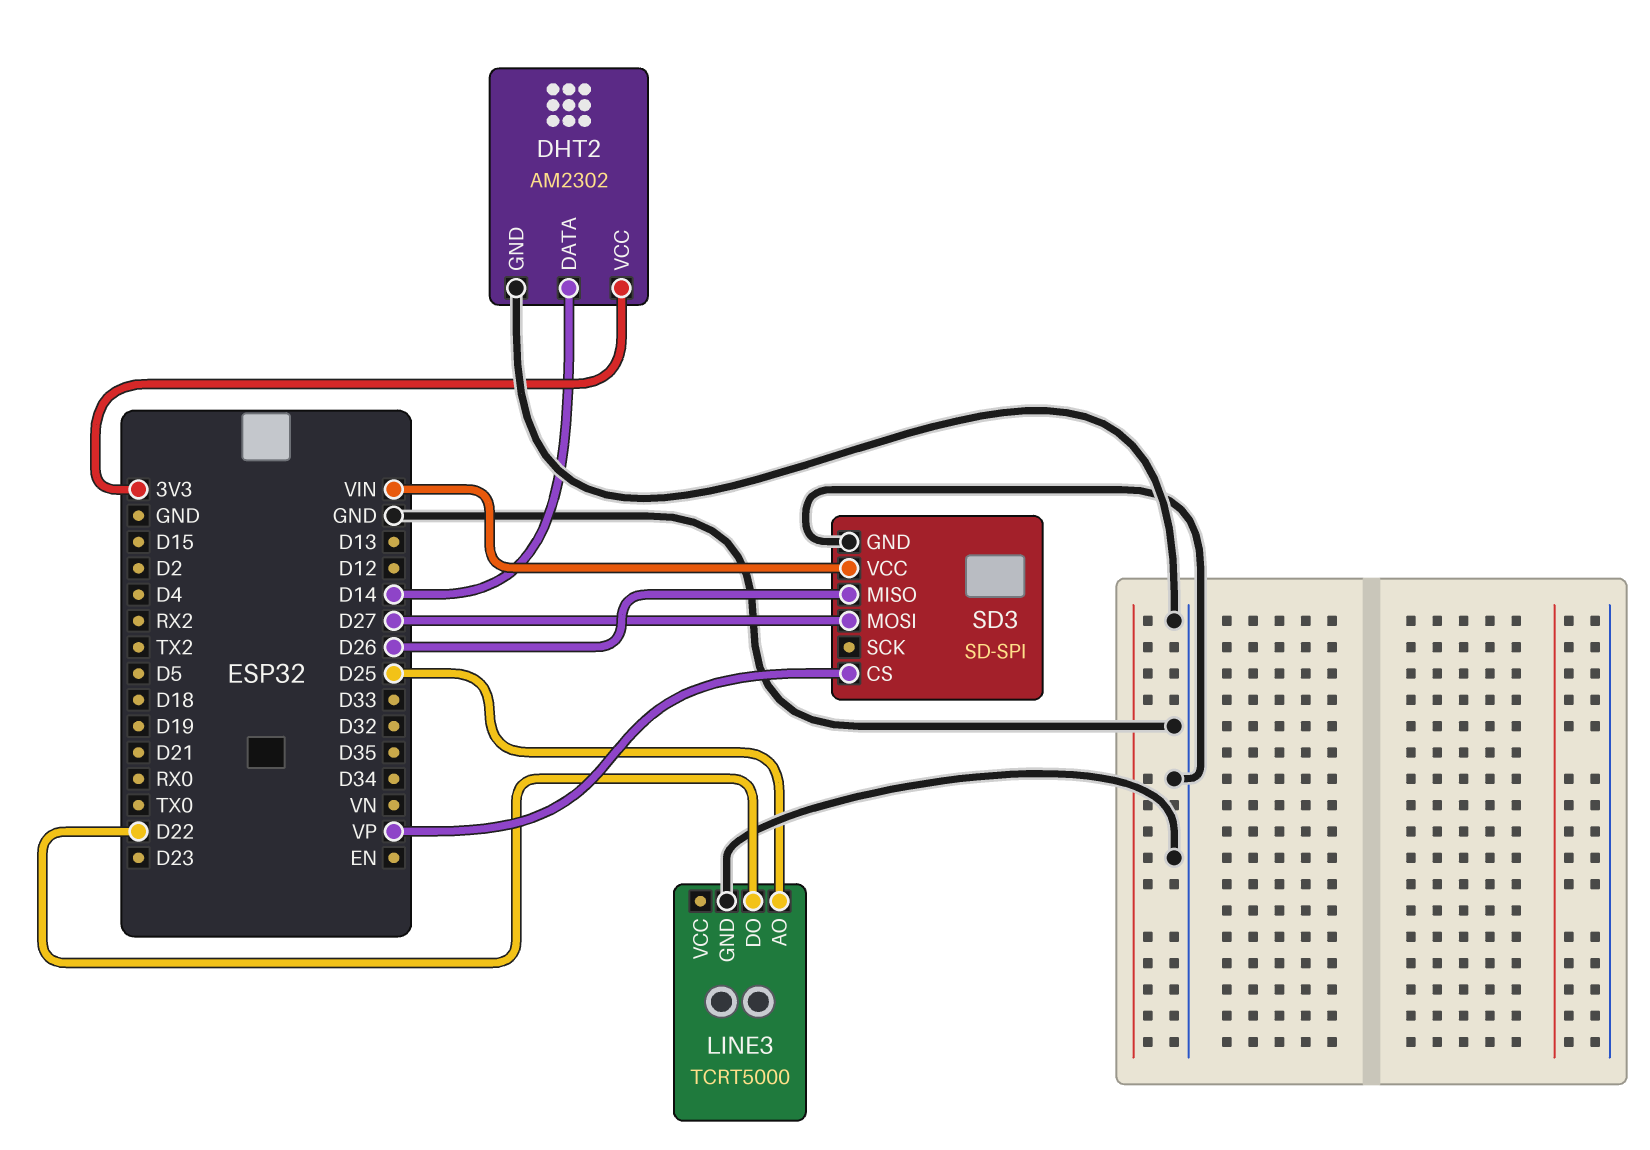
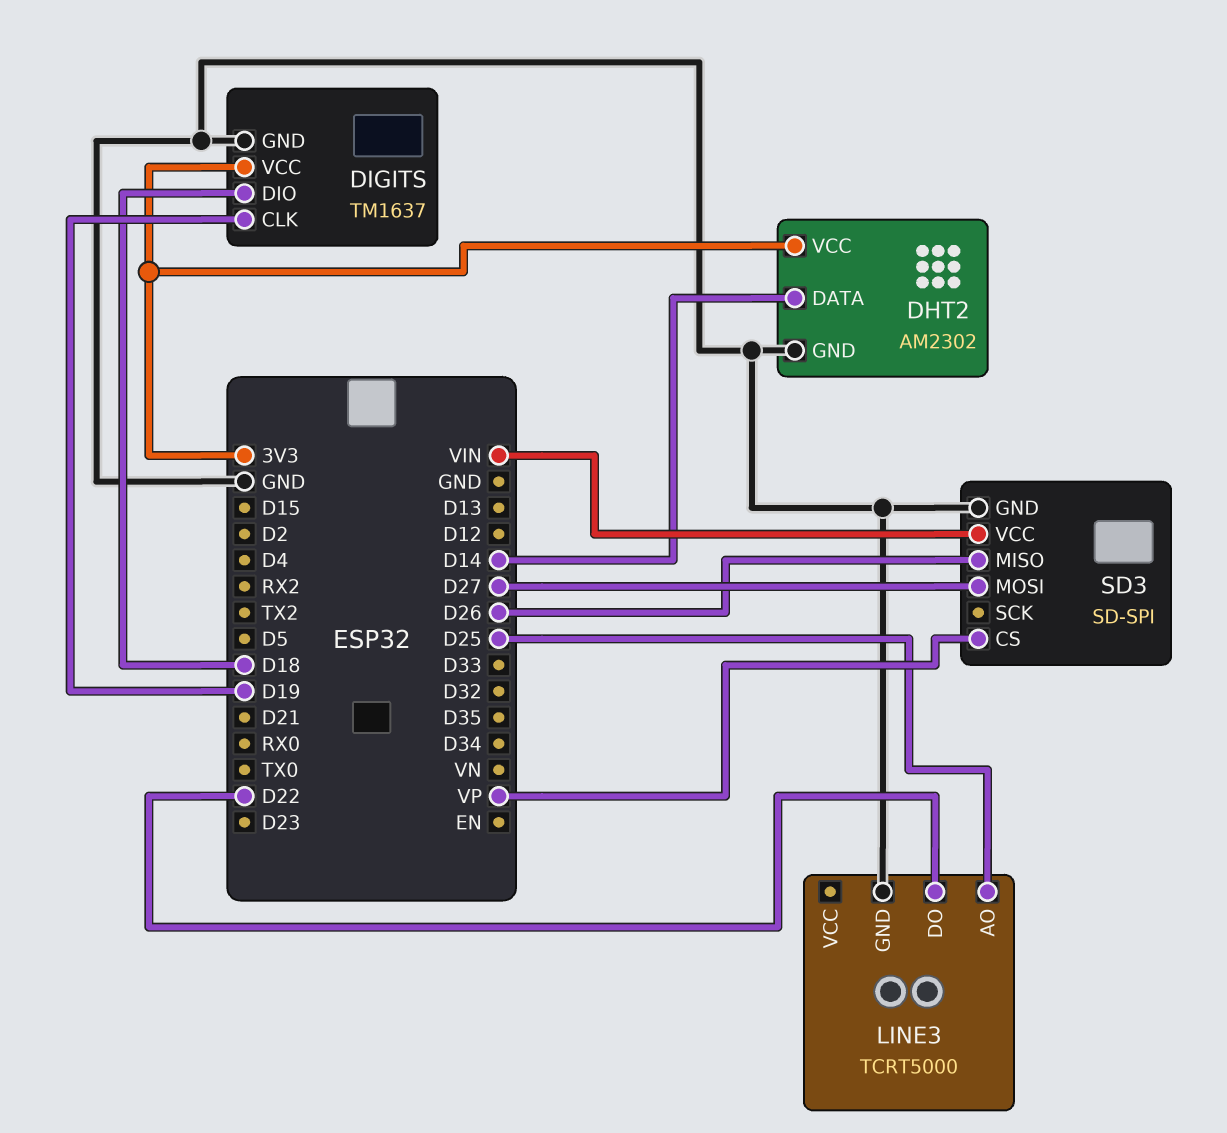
DIGITS: none -> TM1637
DIGITS pin CLK: none -> D19
DIGITS pin DIO: none -> D18
DIGITS pin GND: none -> GND
DIGITS pin VCC: none -> 3V3

